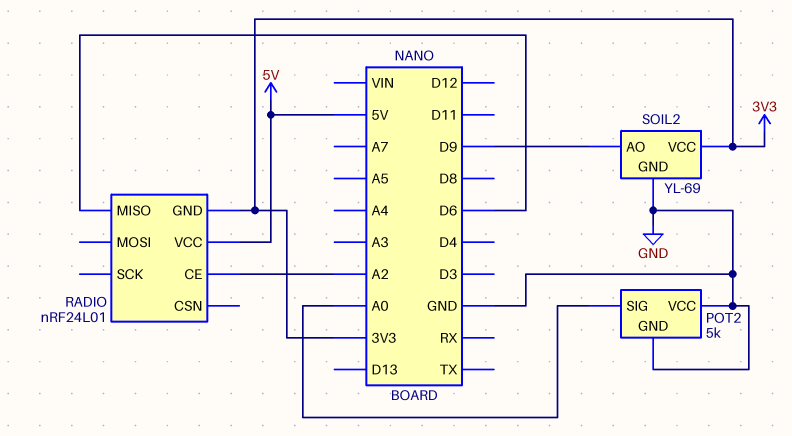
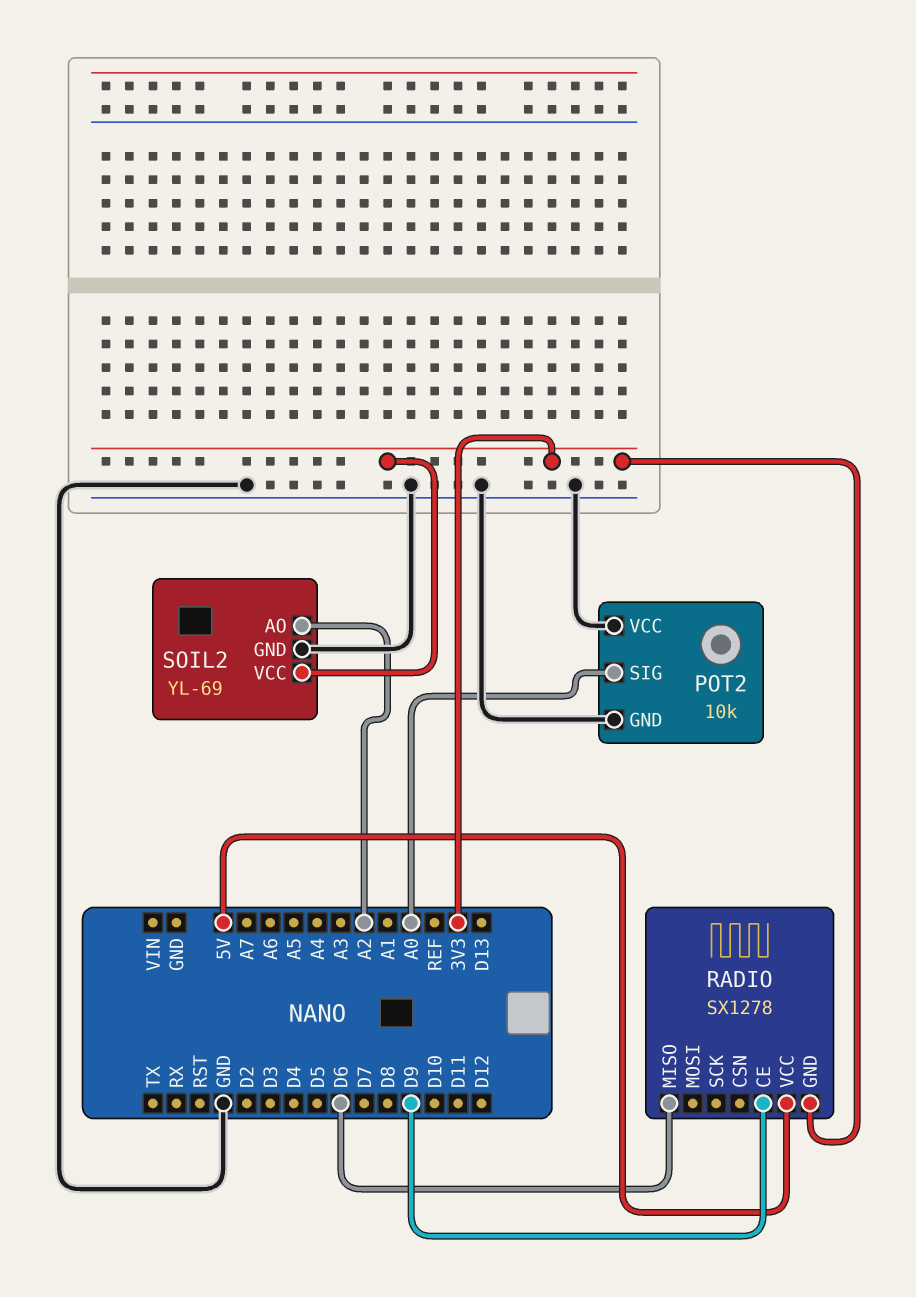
POT2: 5k -> 10k
RADIO: nRF24L01 -> SX1278
RADIO pin CE: A2 -> D9
SOIL2 pin AO: D9 -> A2

